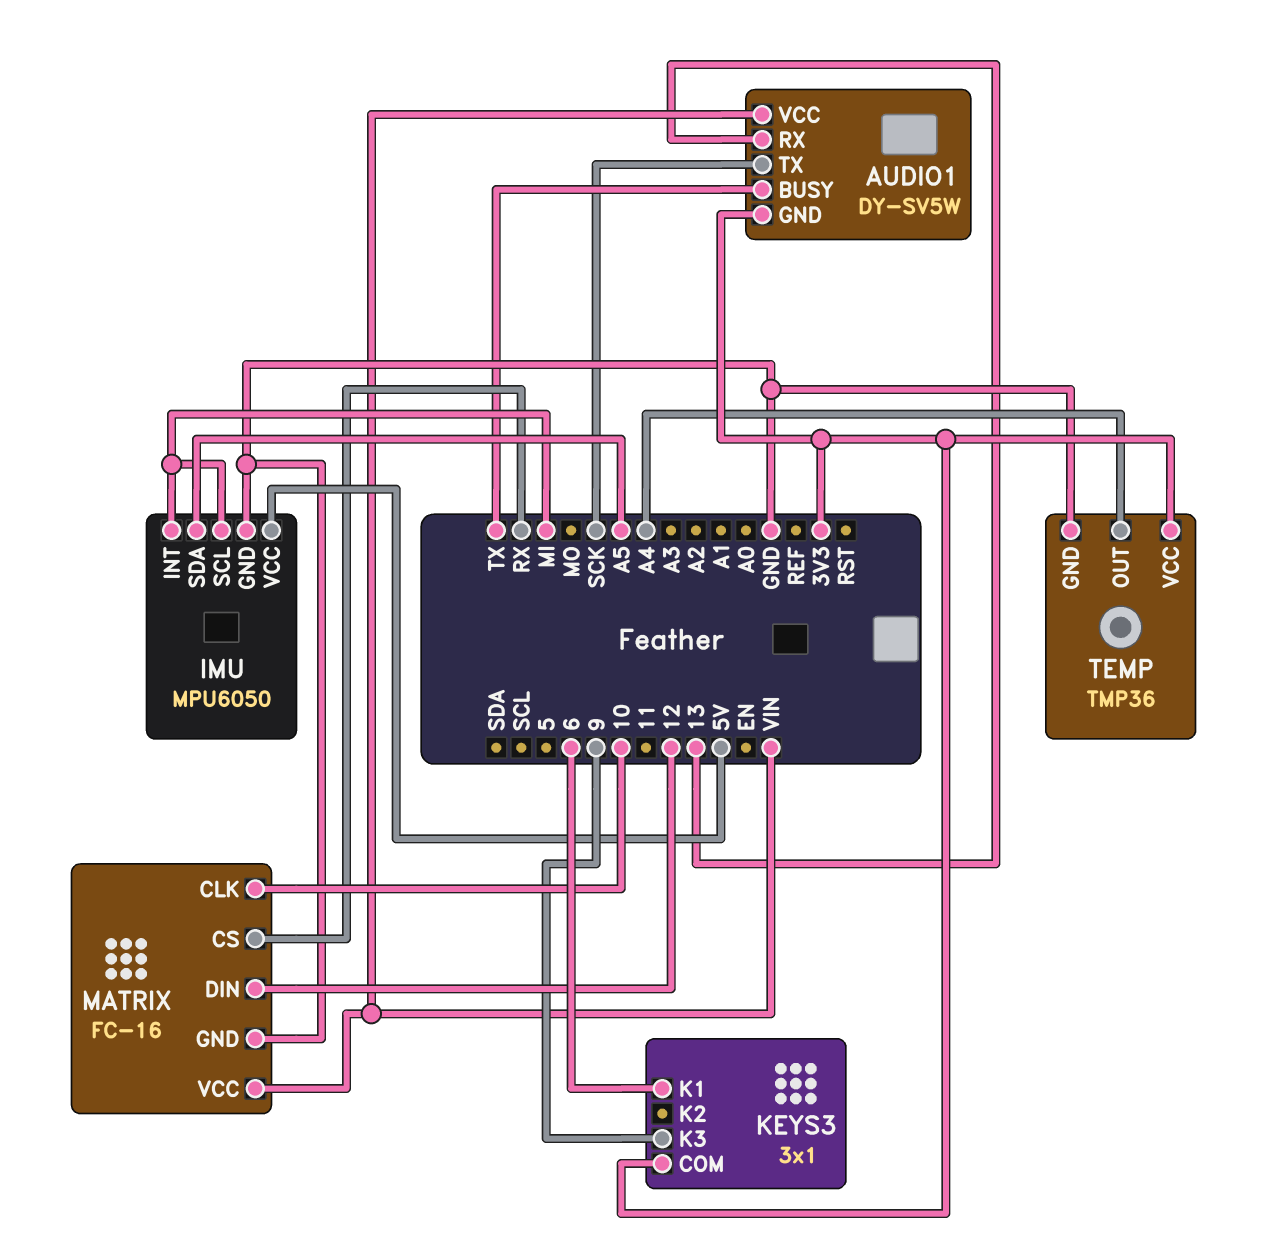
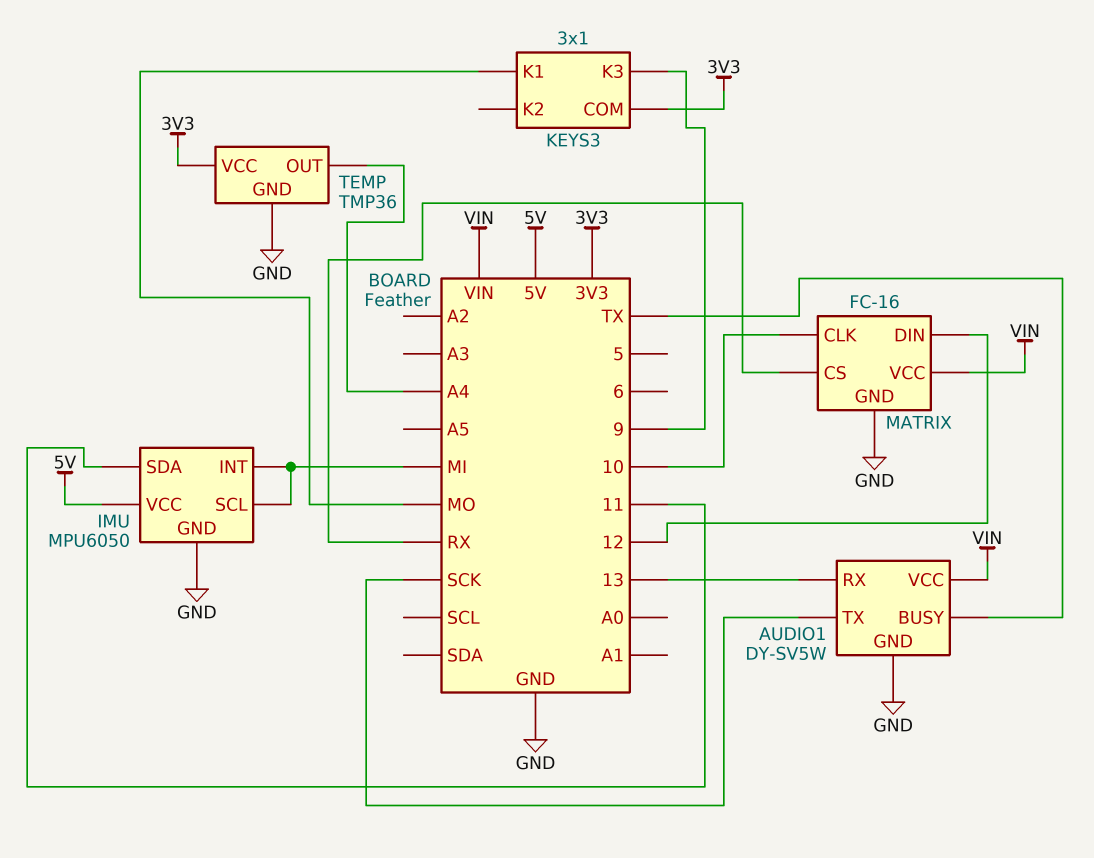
AUDIO1 pin GND: 3V3 -> GND
IMU pin SDA: A5 -> 11
KEYS3 pin K1: 6 -> MO

